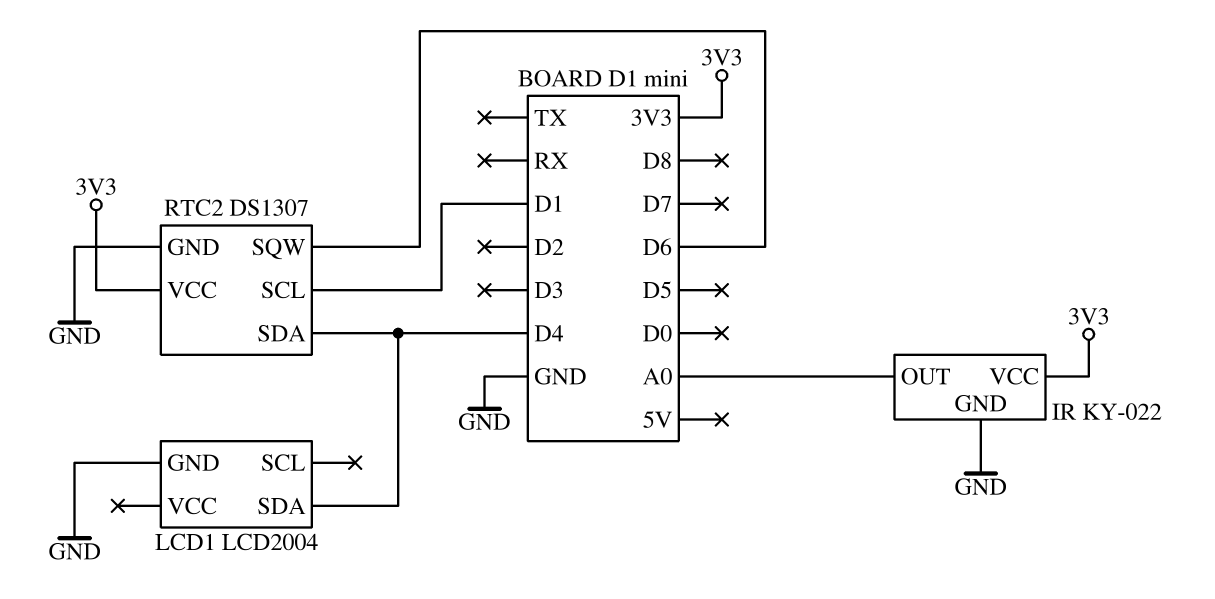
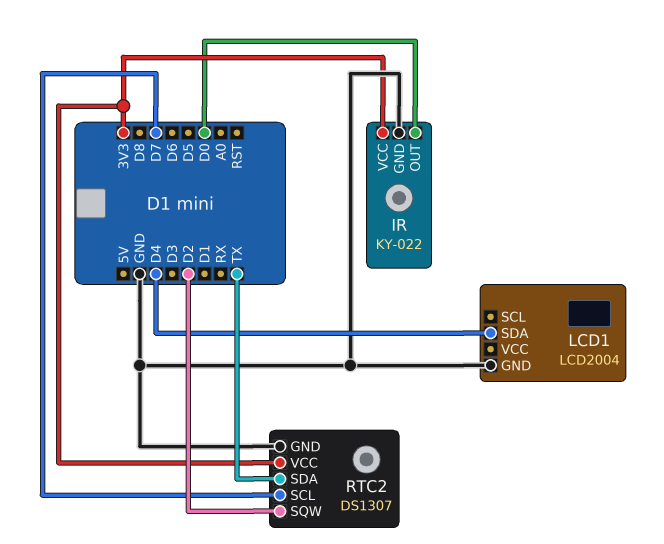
IR pin OUT: A0 -> D0
RTC2 pin SCL: D1 -> D7
RTC2 pin SDA: D4 -> TX
RTC2 pin SQW: D6 -> D2

